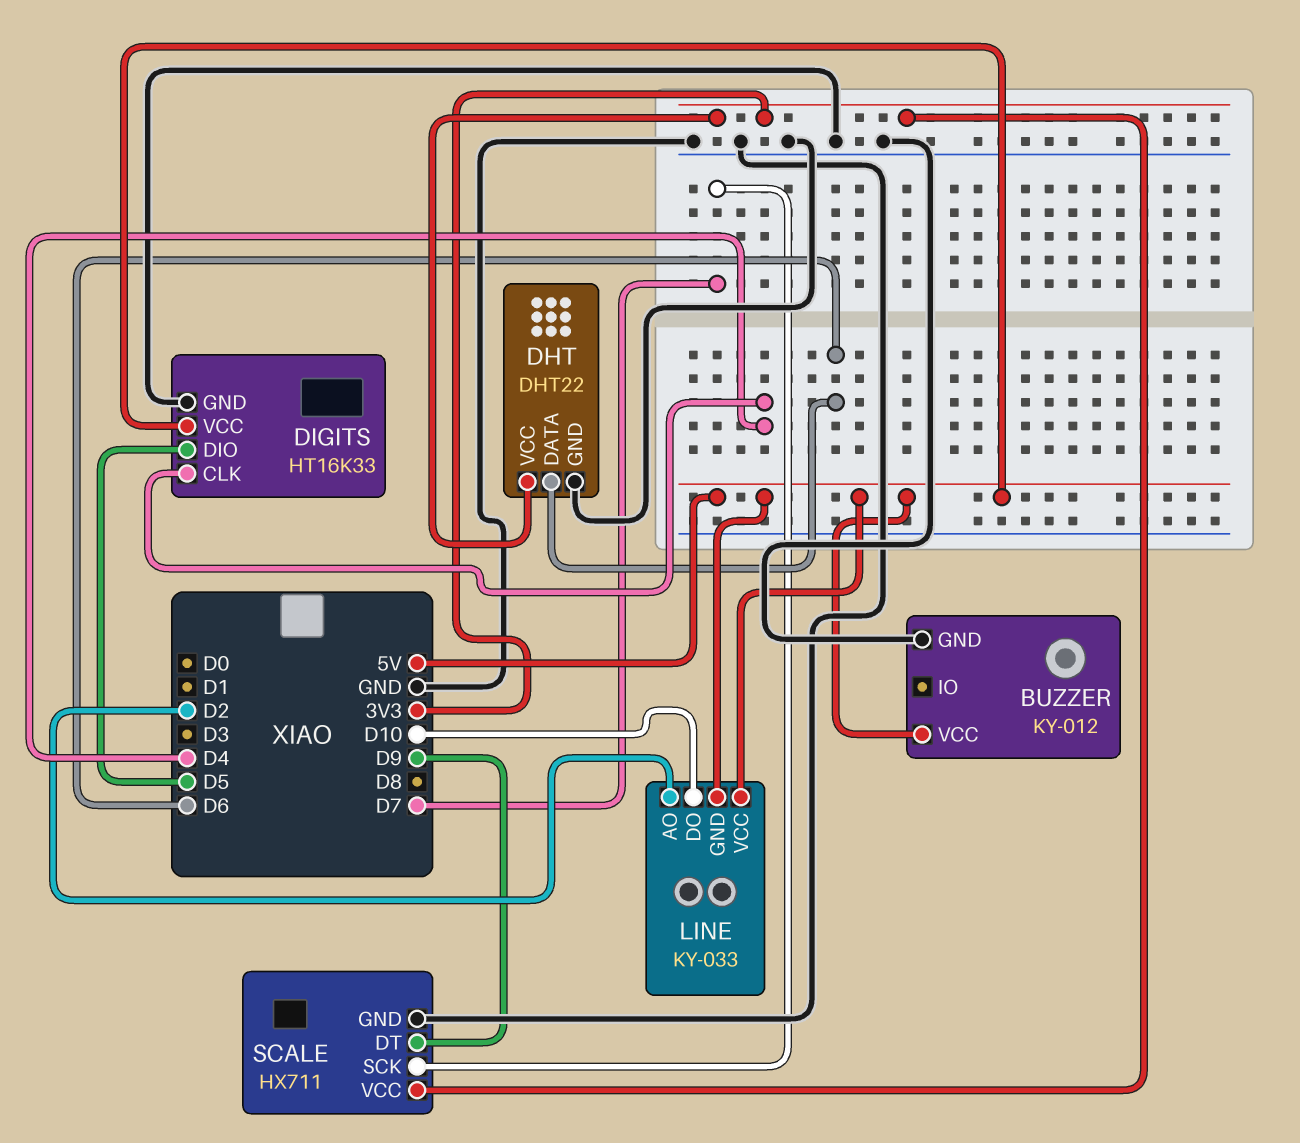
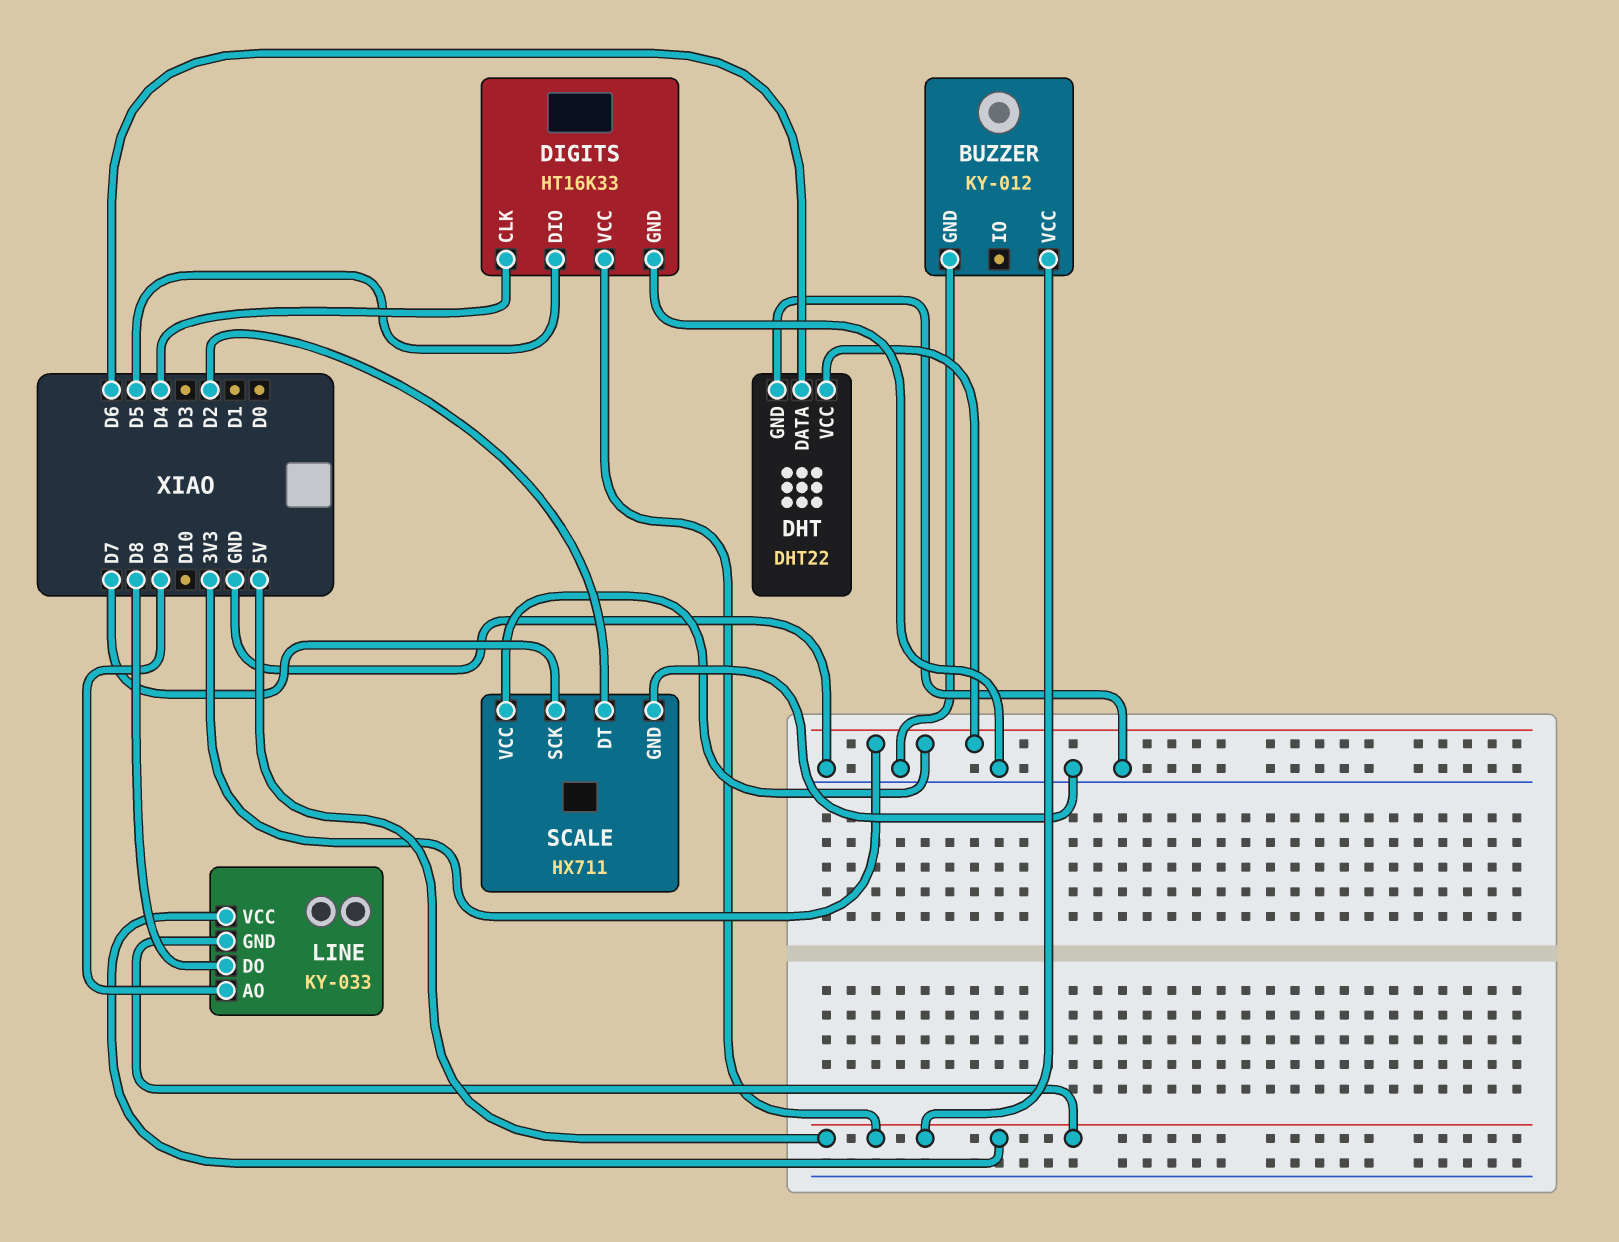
LINE pin AO: D2 -> D9
LINE pin DO: D10 -> D8
SCALE pin DT: D9 -> D2

